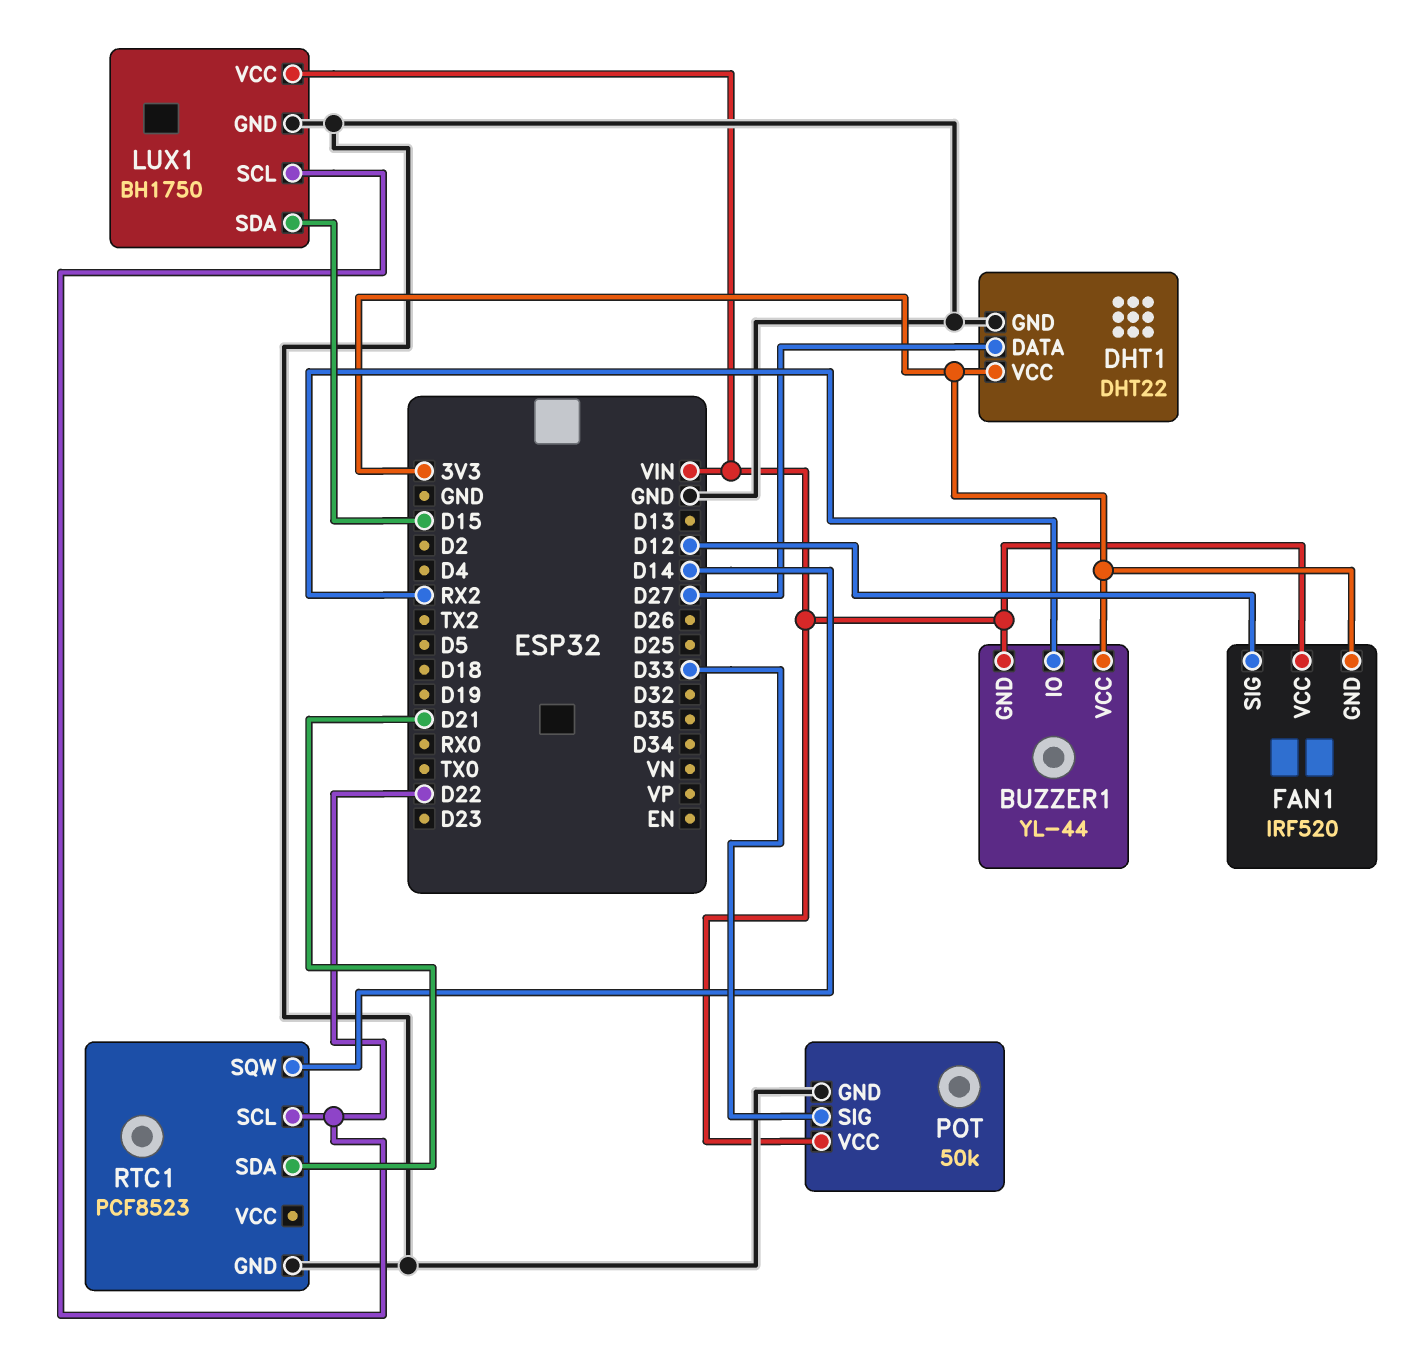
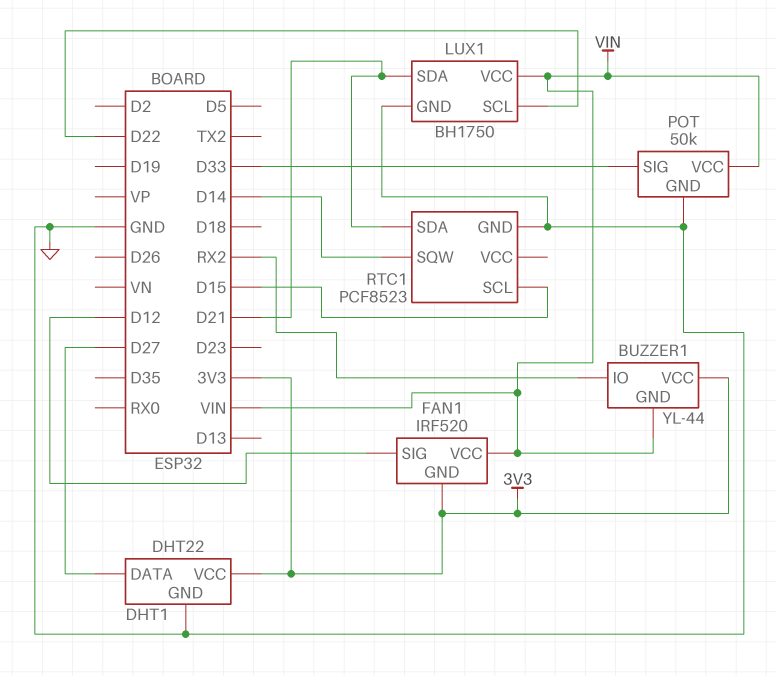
LUX1 pin SDA: D15 -> D21
RTC1 pin SCL: D22 -> D15

